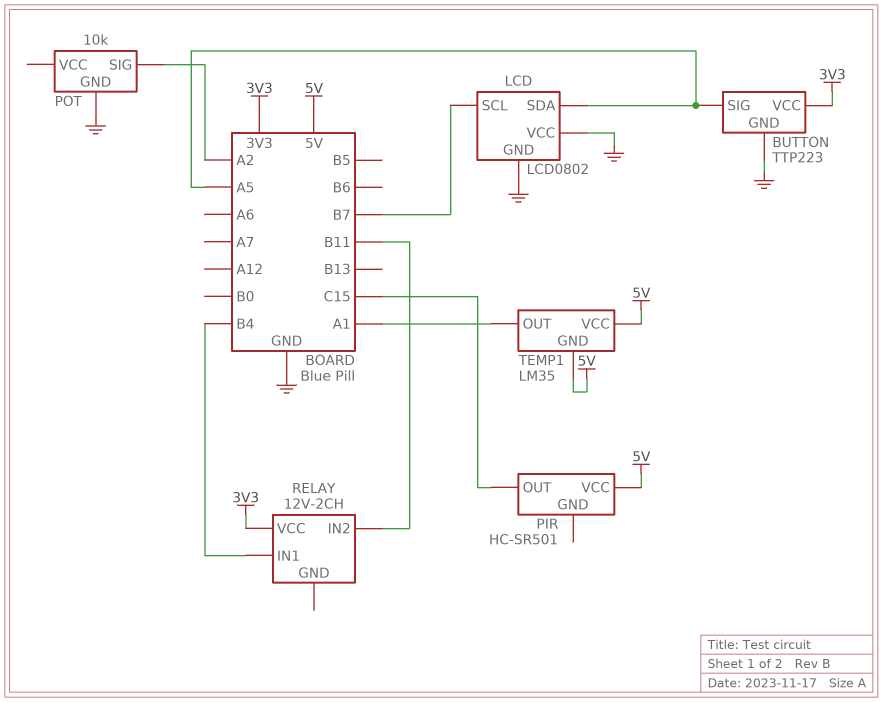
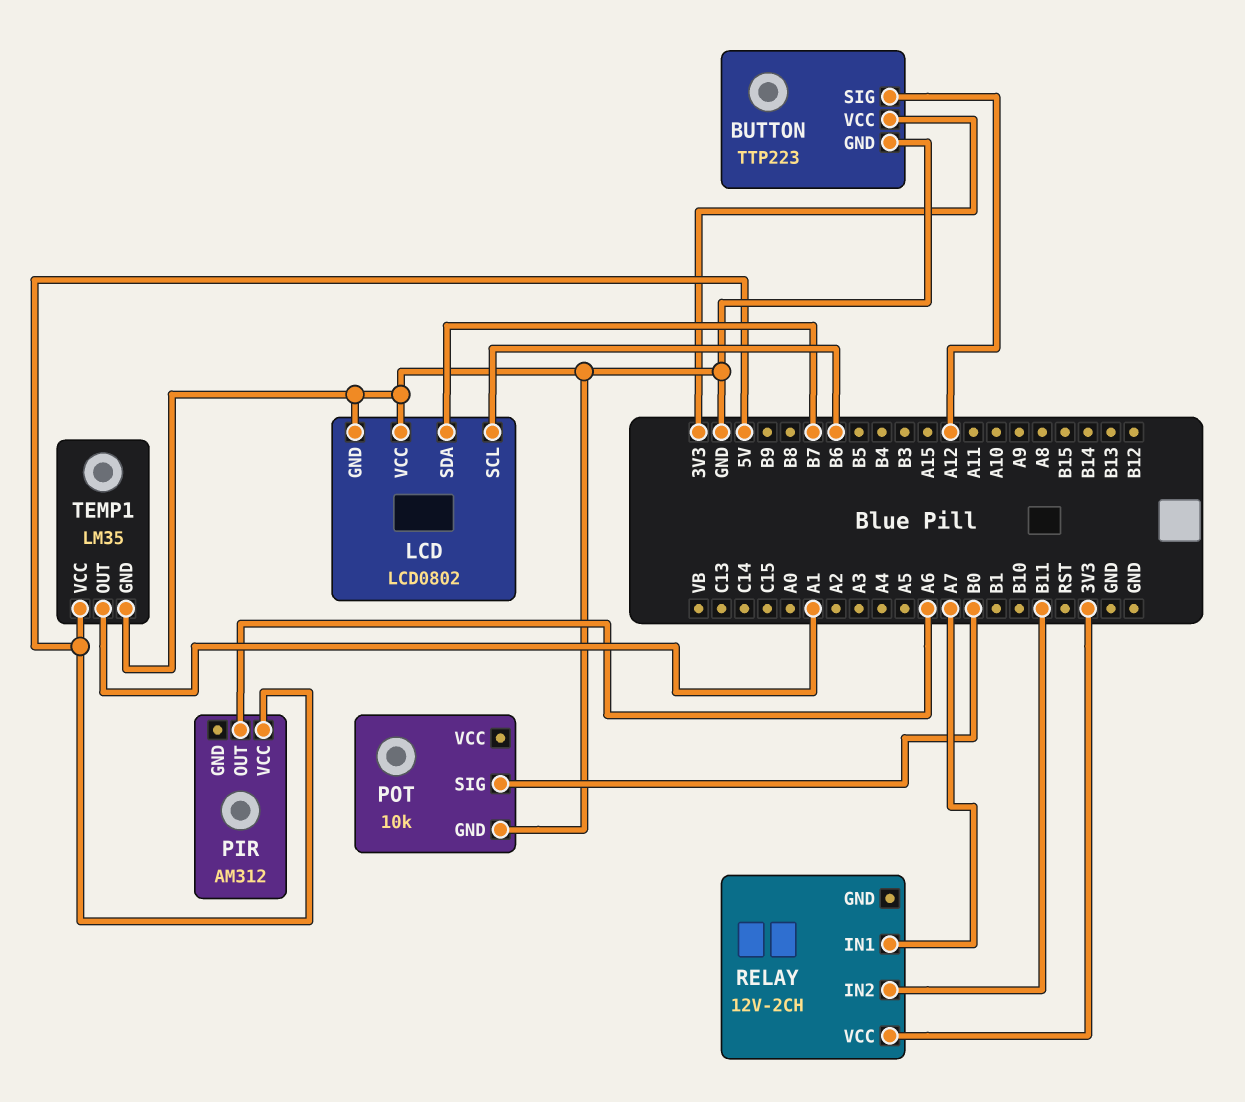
BUTTON pin SIG: A5 -> A12
LCD pin SCL: B7 -> B6
LCD pin SDA: A5 -> B7
PIR: HC-SR501 -> AM312
PIR pin OUT: C15 -> A6
POT pin SIG: A2 -> B0
RELAY pin IN1: B4 -> A7
TEMP1 pin GND: 5V -> GND

